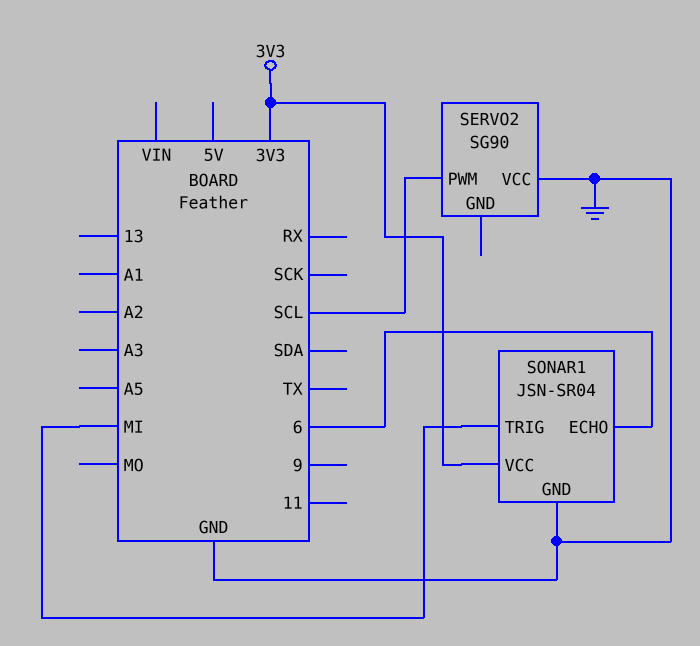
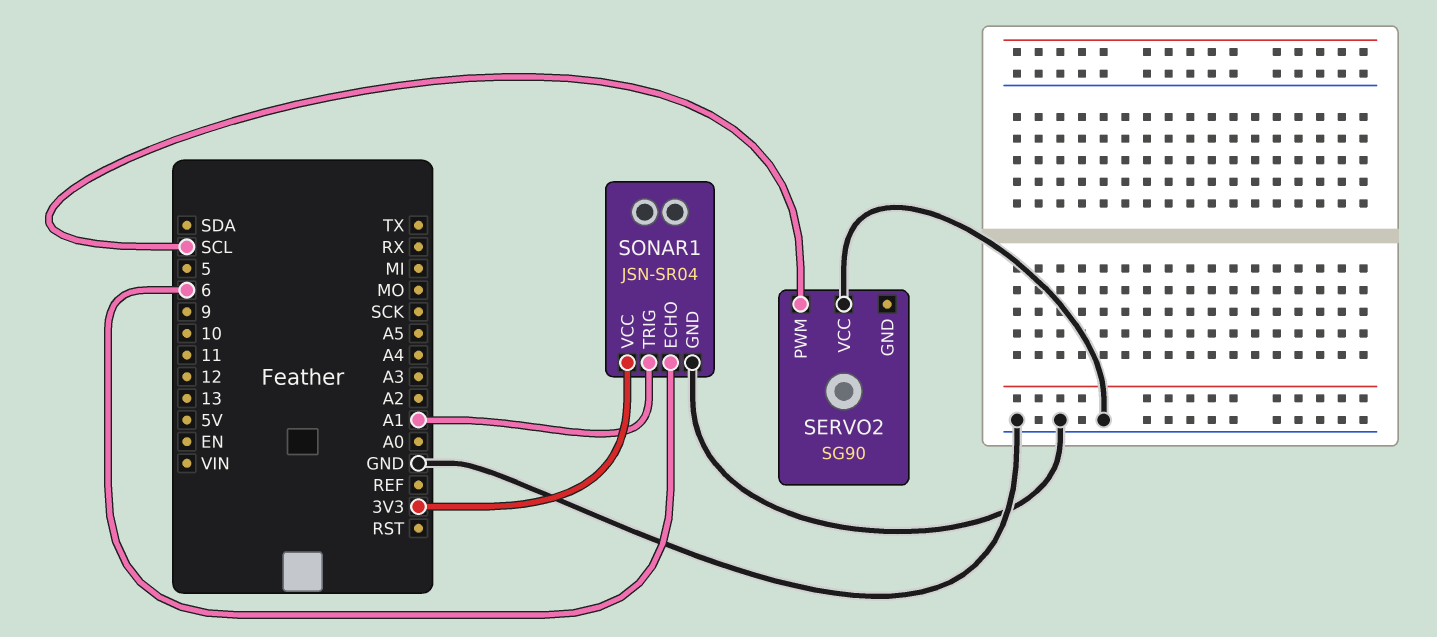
SONAR1 pin TRIG: MI -> A1

